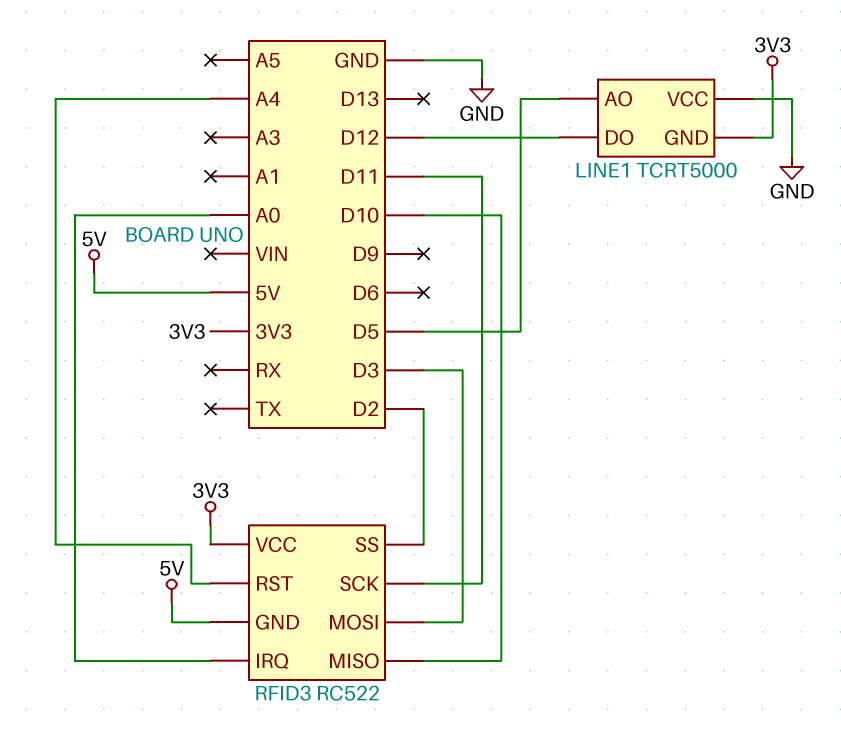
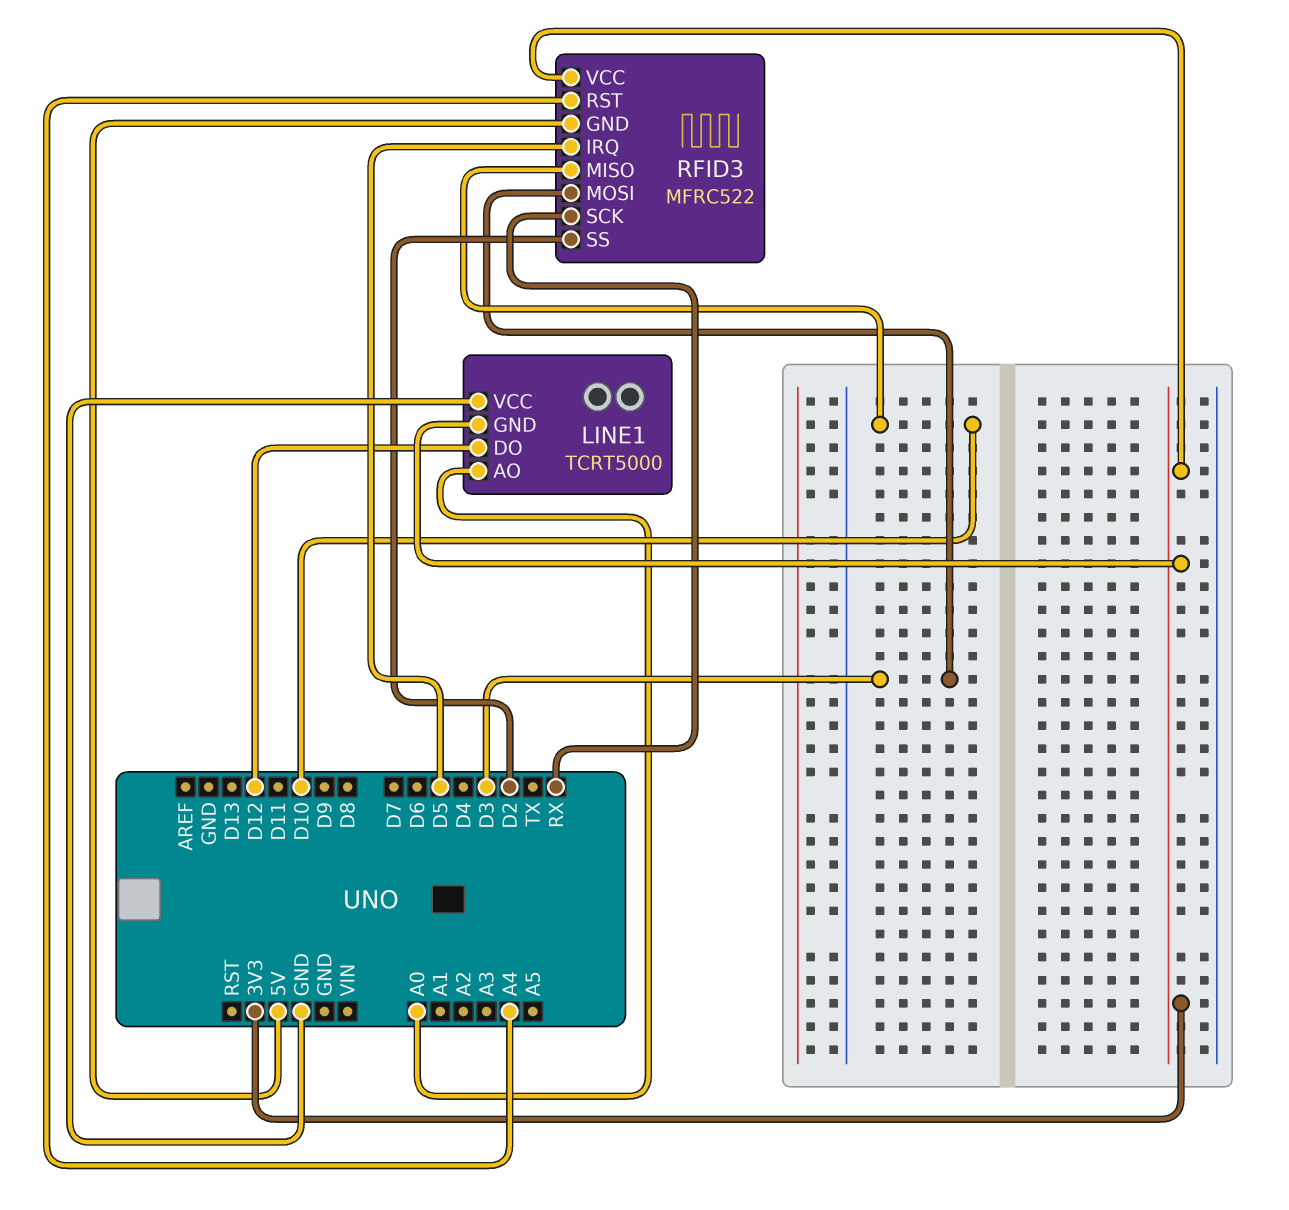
LINE1 pin AO: D5 -> A0
RFID3: RC522 -> MFRC522
RFID3 pin IRQ: A0 -> D5
RFID3 pin SCK: D11 -> RX

